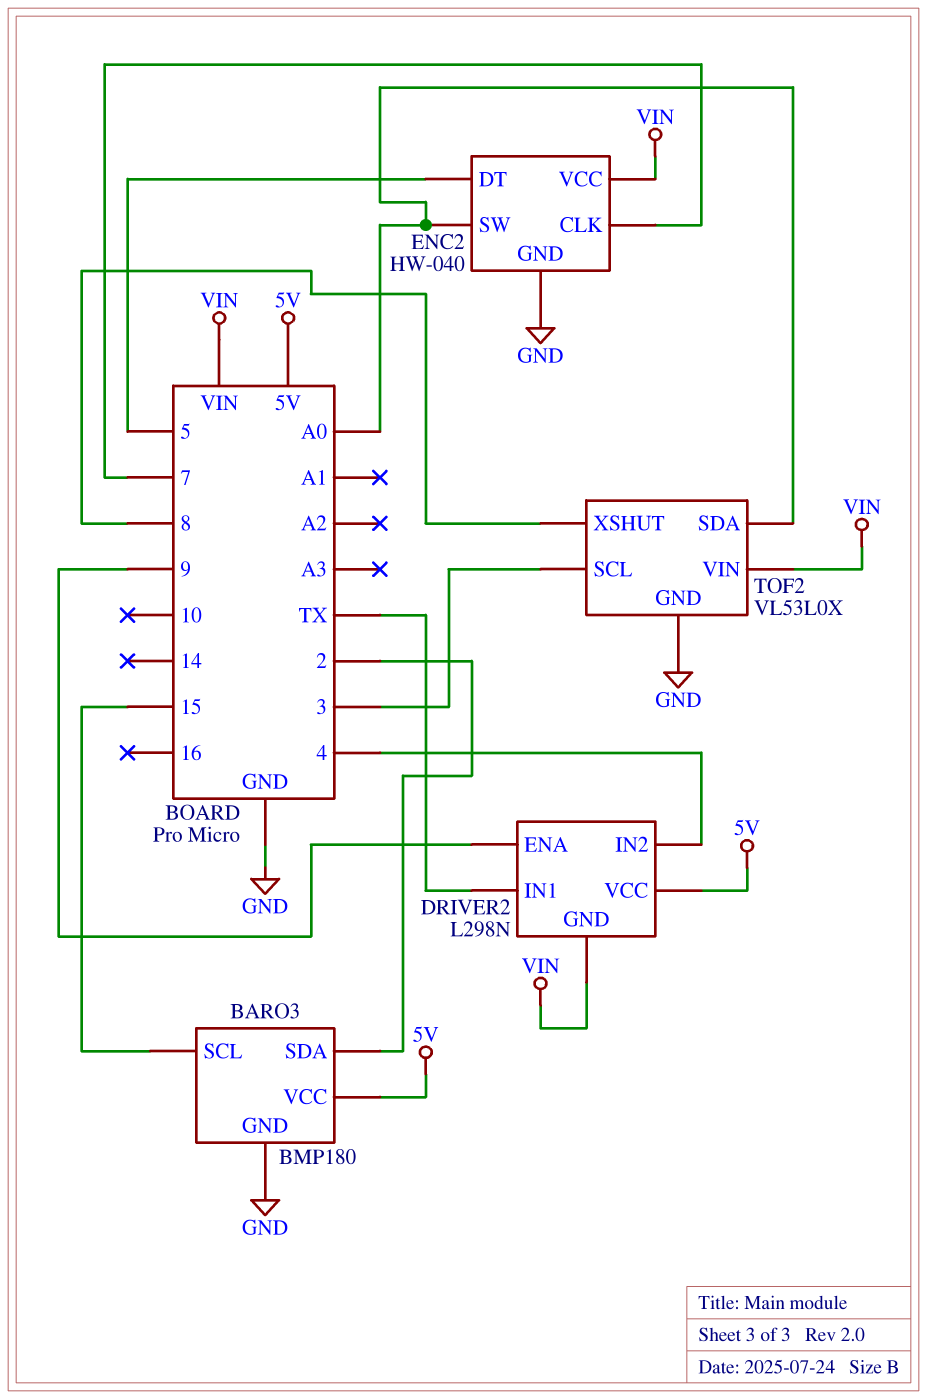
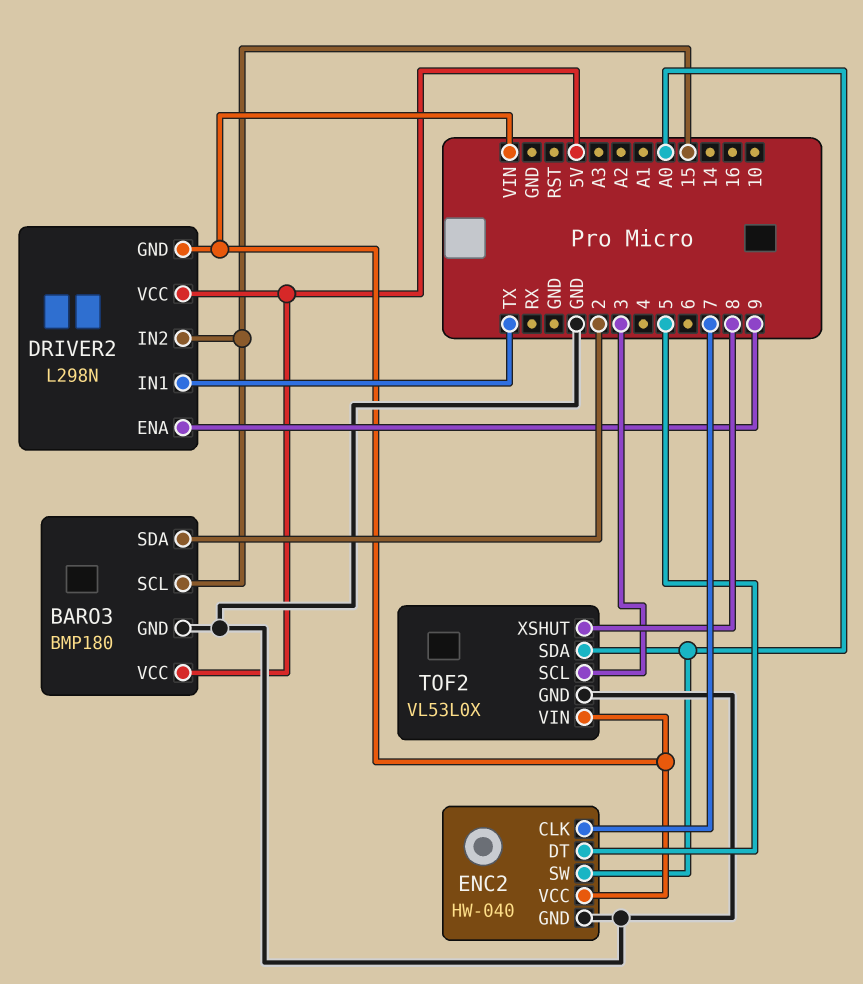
DRIVER2 pin IN2: 4 -> 15

